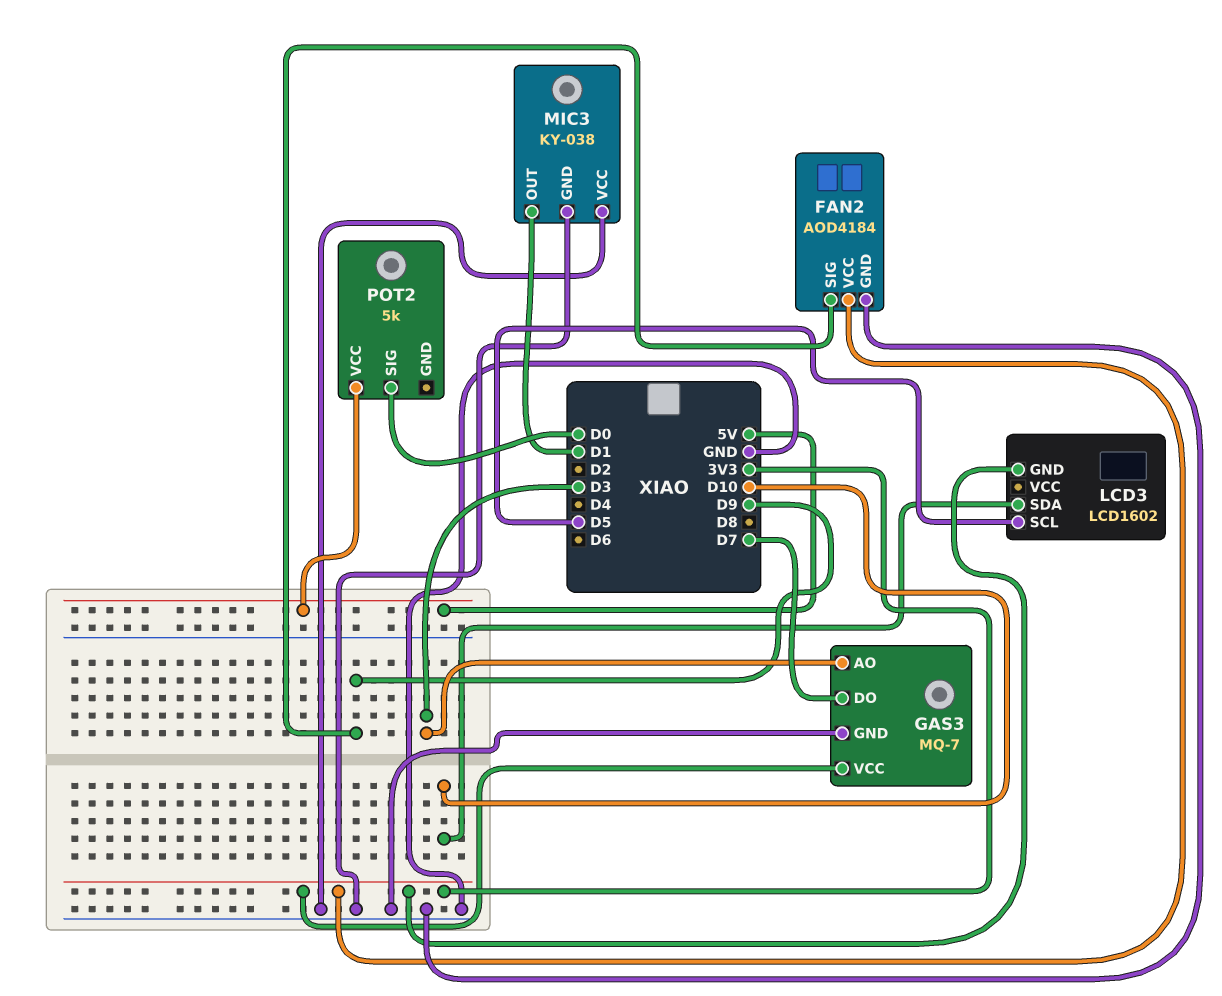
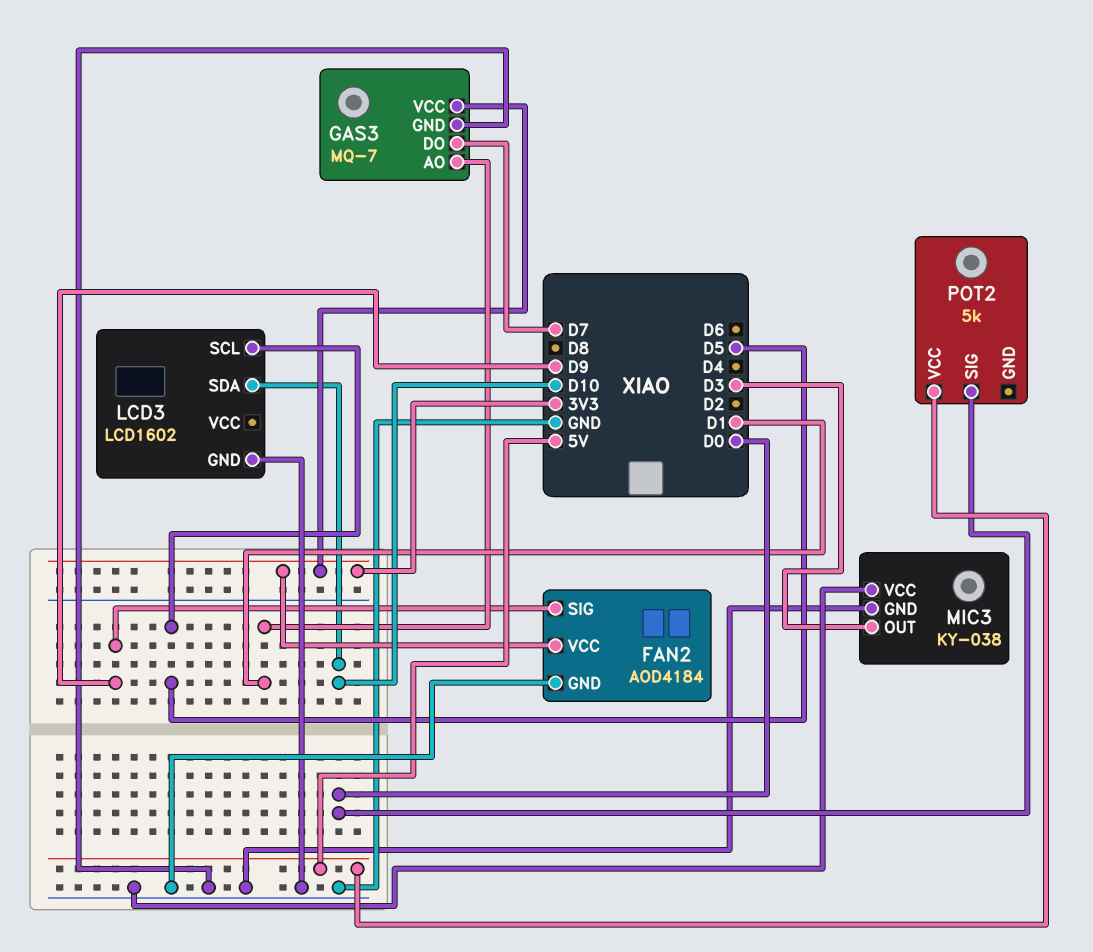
GAS3 pin AO: D3 -> D1
LCD3 pin GND: 3V3 -> GND
MIC3 pin OUT: D1 -> D3

